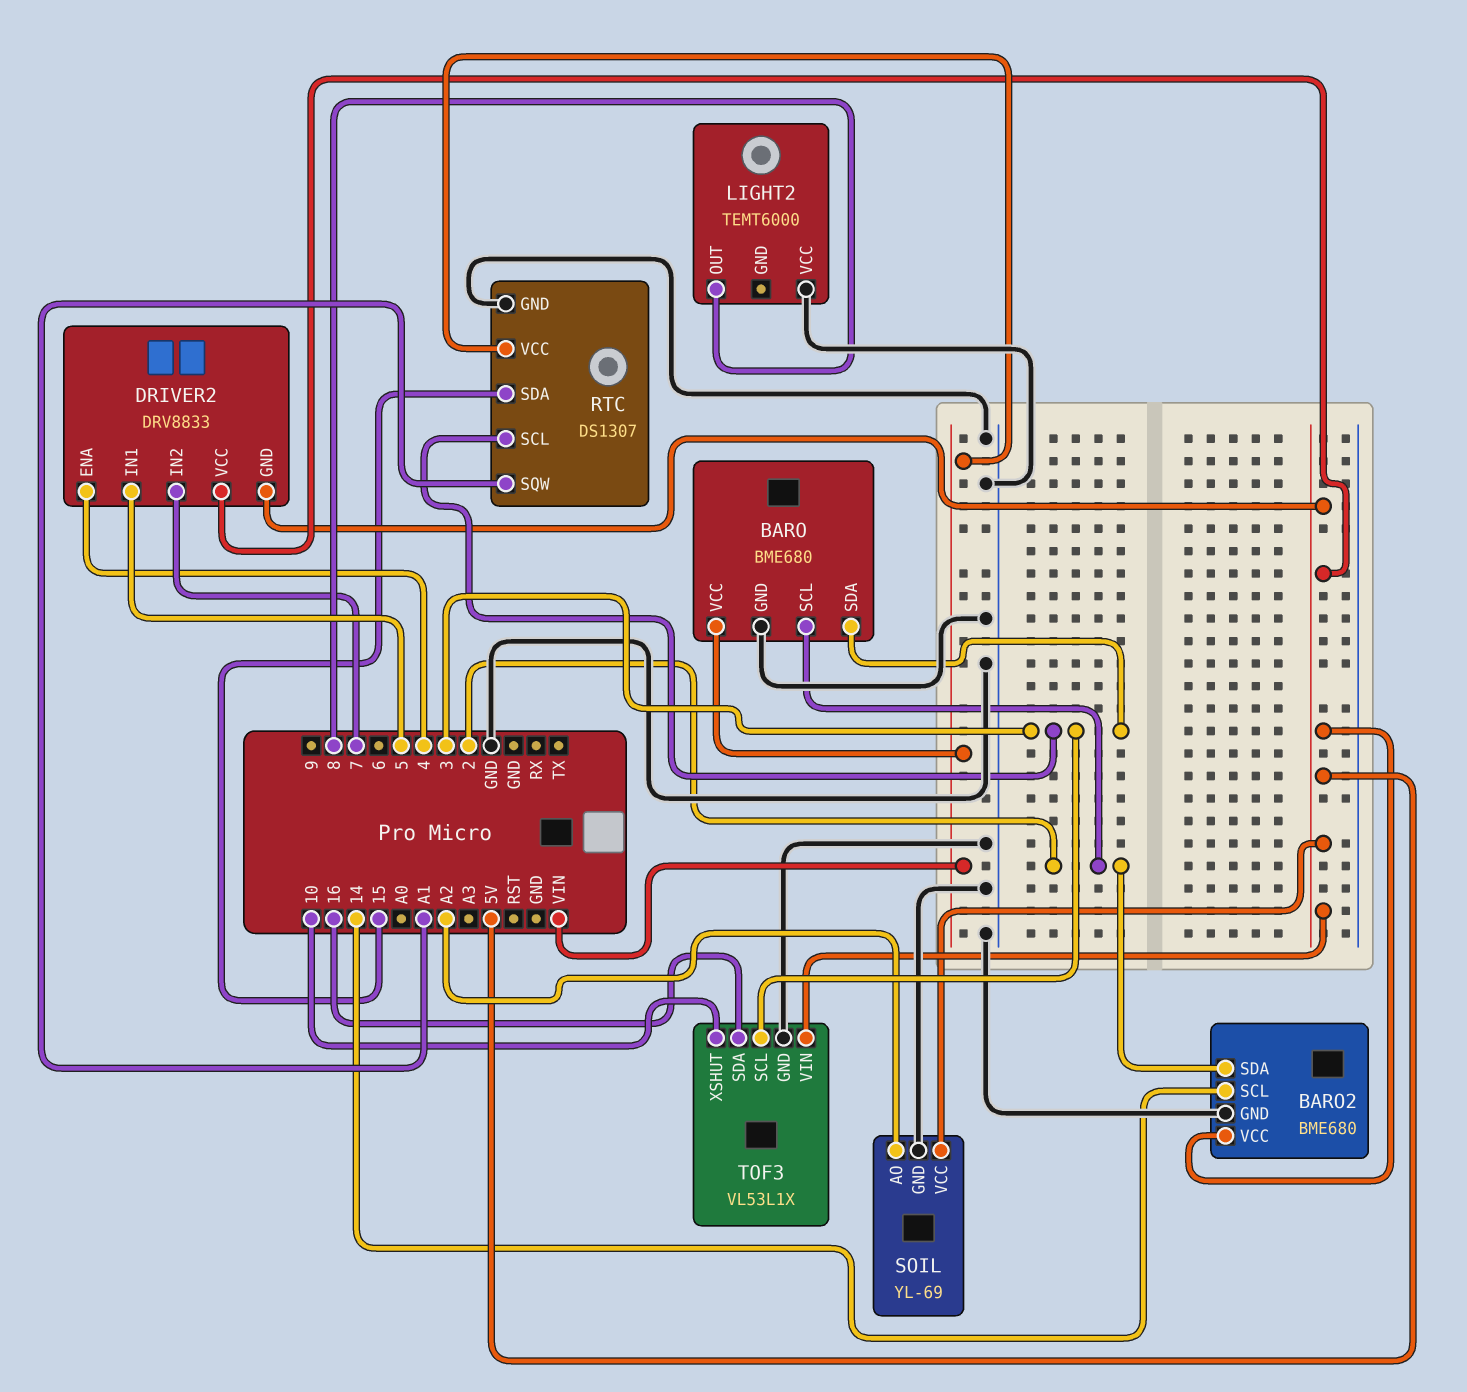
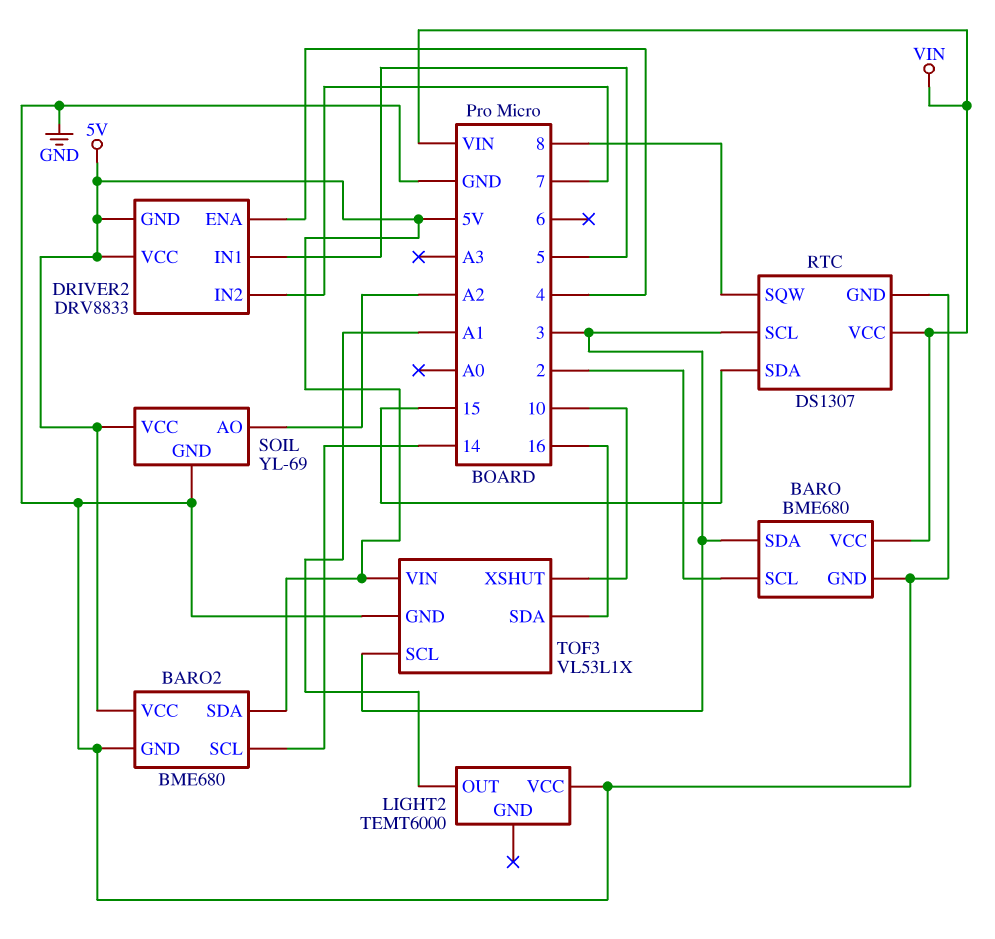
BARO2 pin SDA: 2 -> 5V
LIGHT2 pin OUT: 8 -> A1
RTC pin SQW: A1 -> 8

